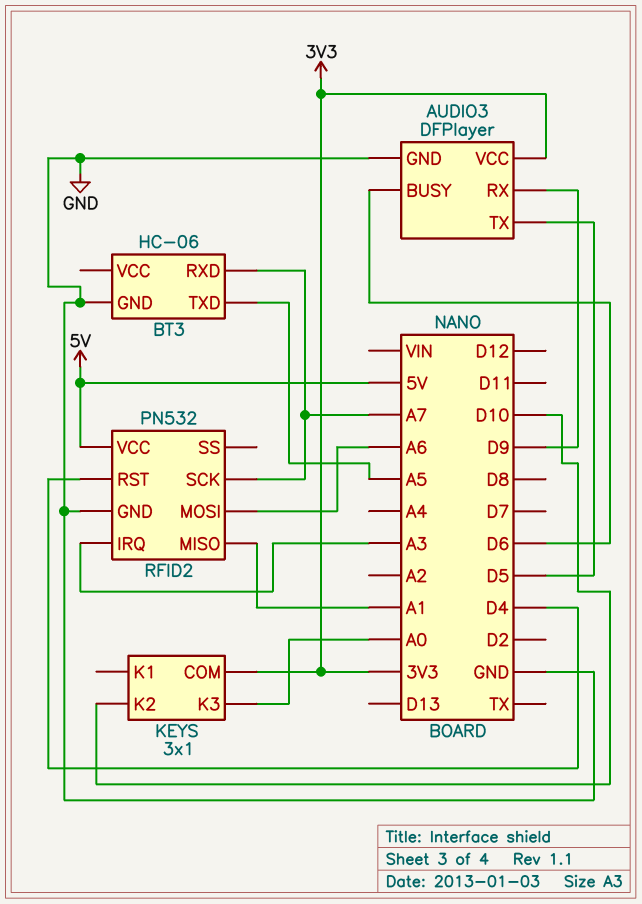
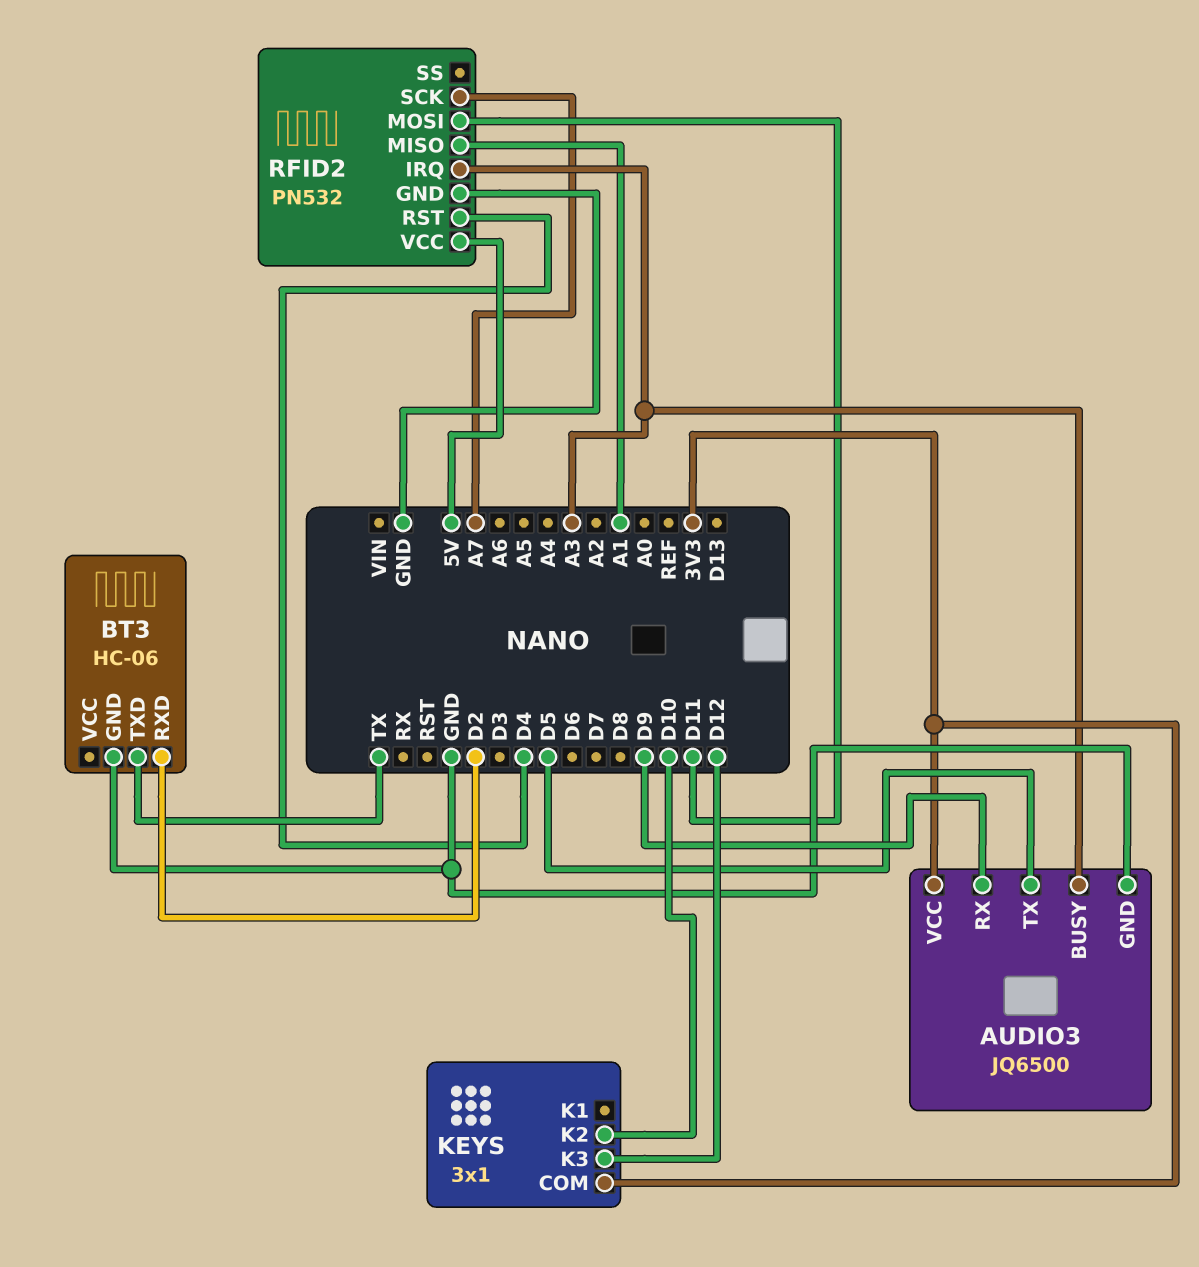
AUDIO3: DFPlayer -> JQ6500
AUDIO3 pin BUSY: D6 -> A3
BT3 pin RXD: A7 -> D2
BT3 pin TXD: A5 -> TX
KEYS pin K3: A0 -> D12
RFID2 pin MOSI: A6 -> D11

